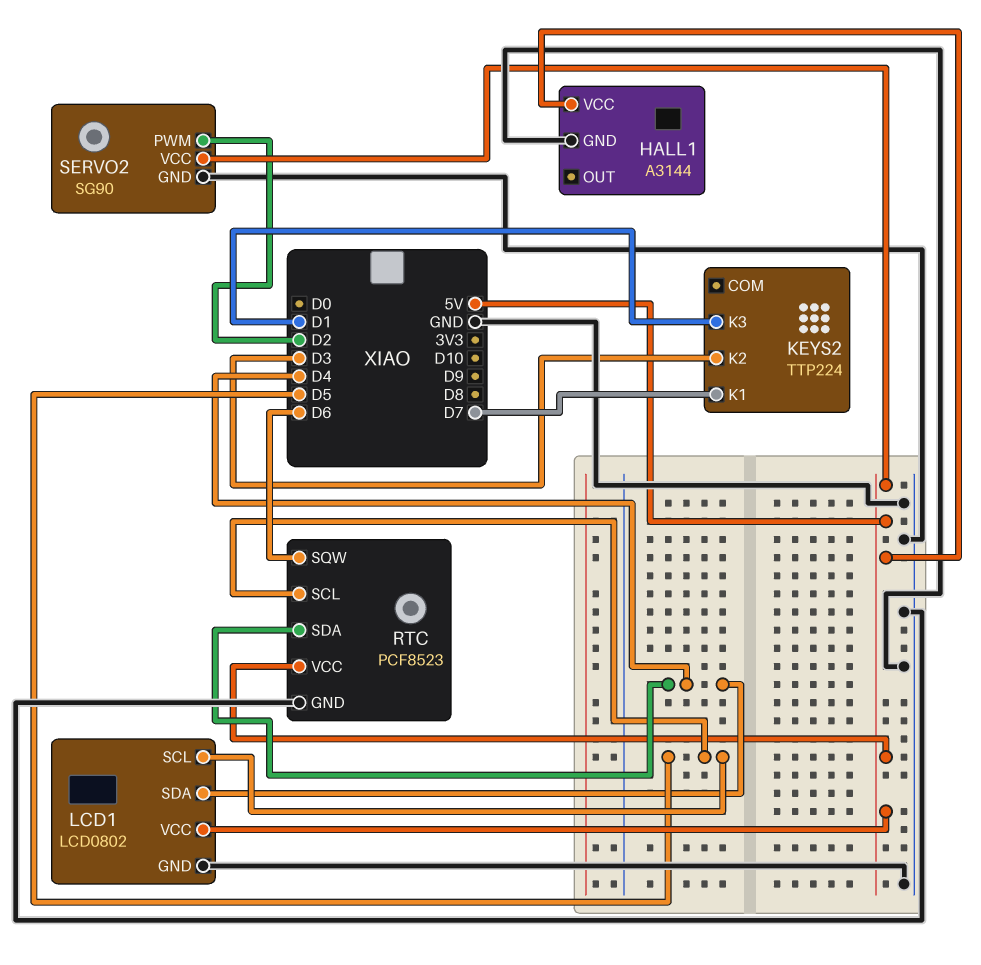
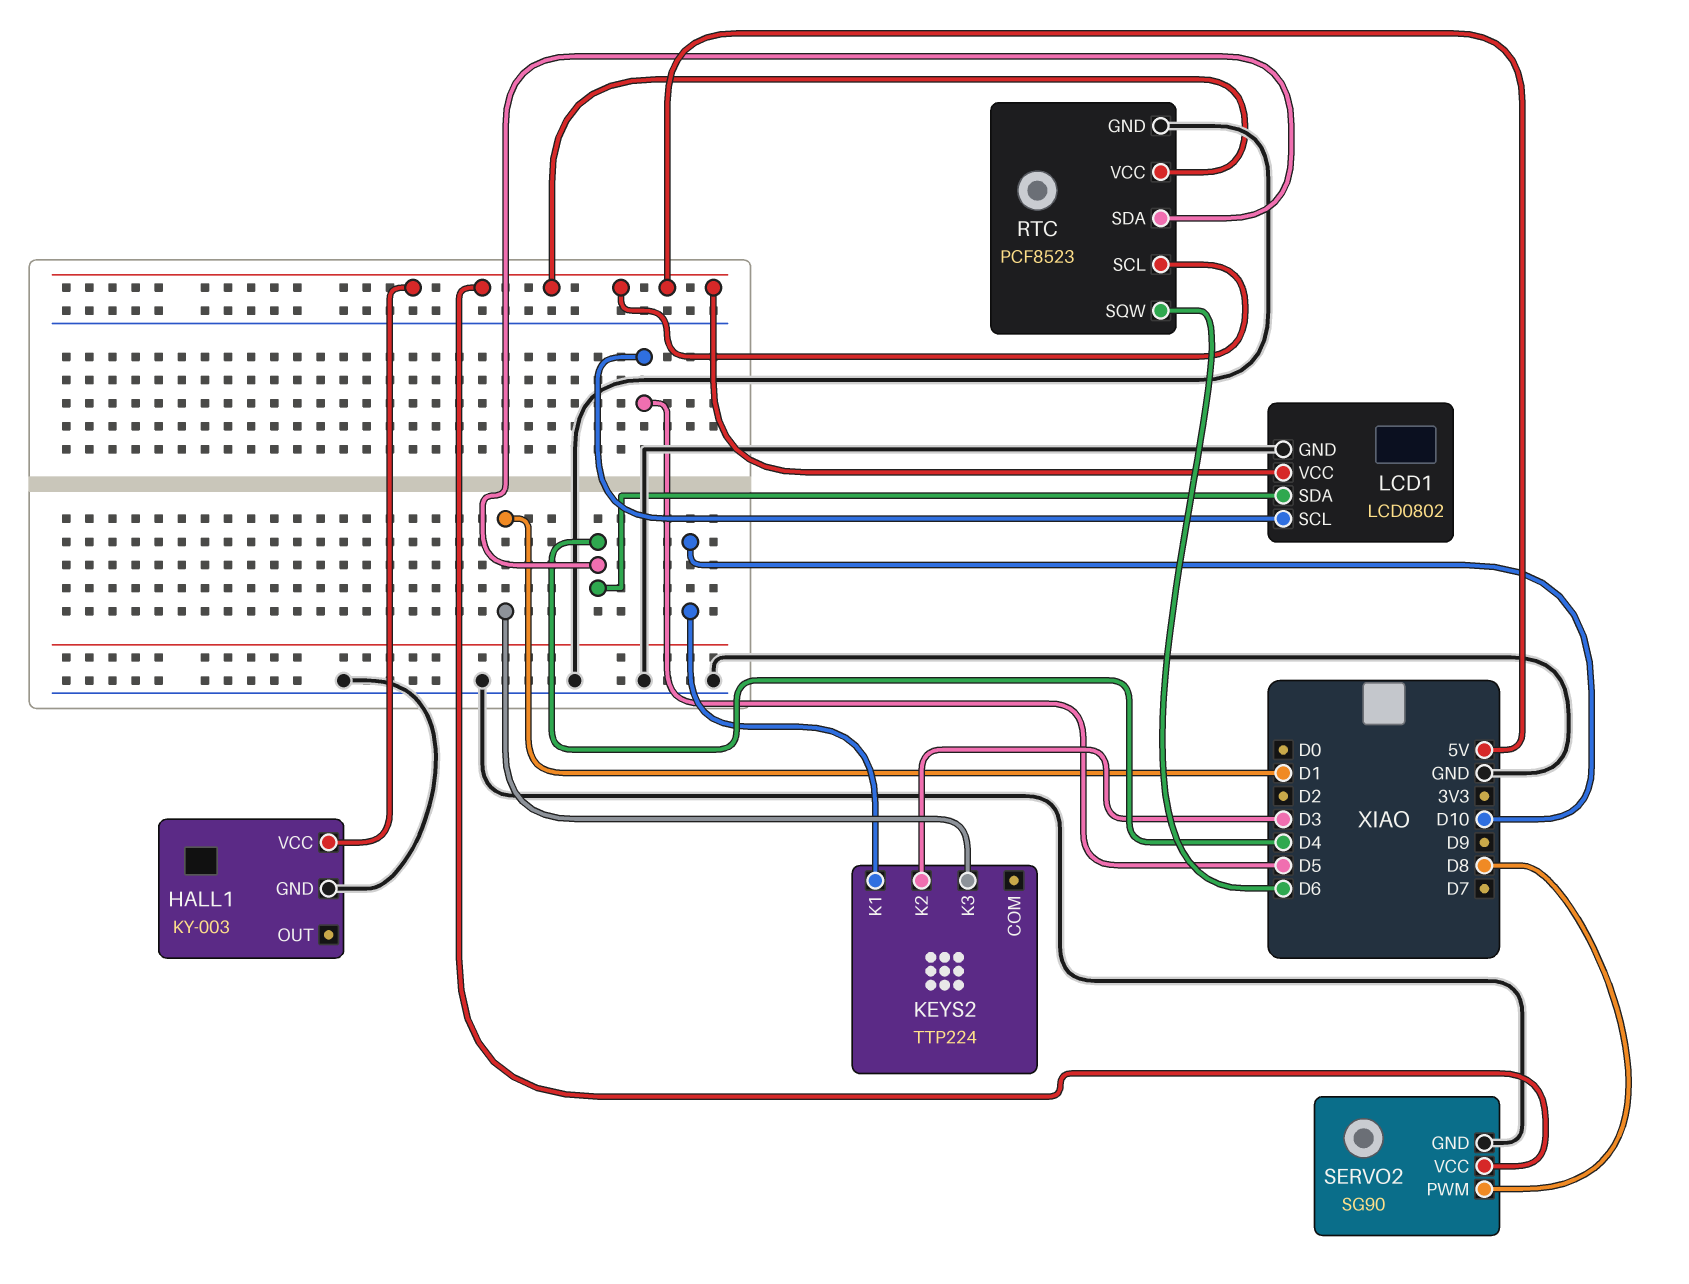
HALL1: A3144 -> KY-003
KEYS2 pin K1: D7 -> D10
RTC pin SCL: D5 -> 5V
SERVO2 pin PWM: D2 -> D8

